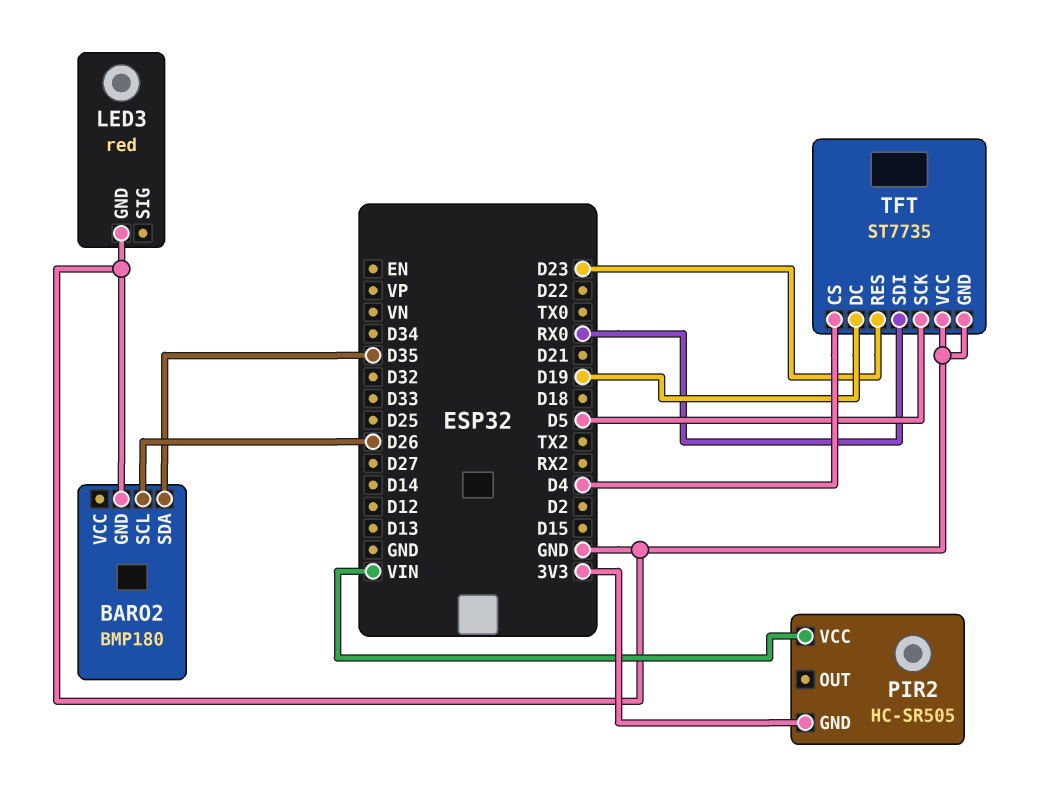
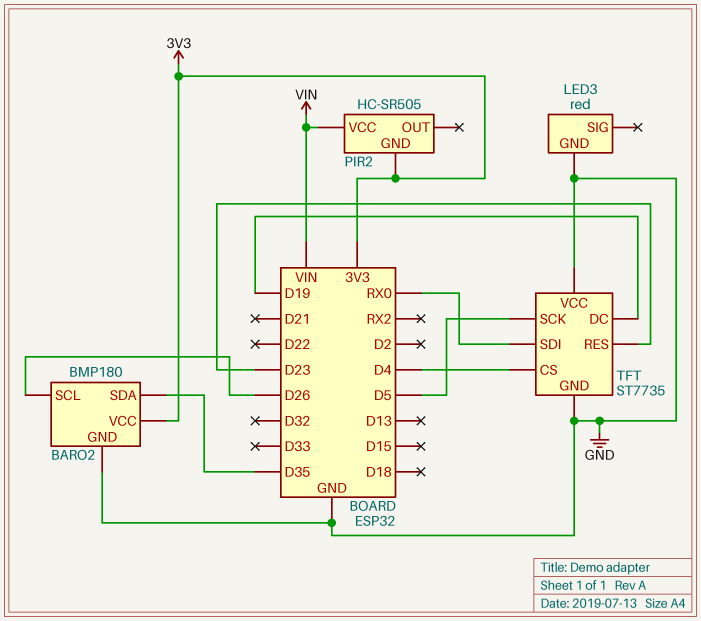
BARO2 pin VCC: none -> 3V3

